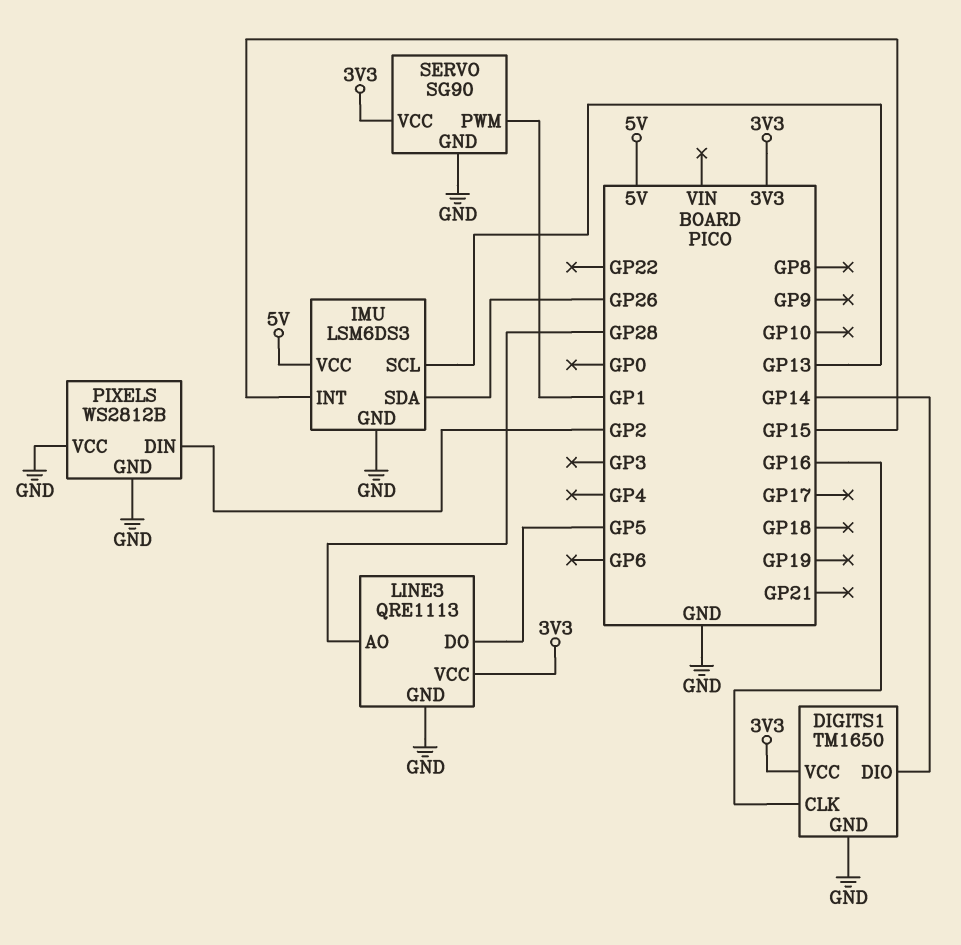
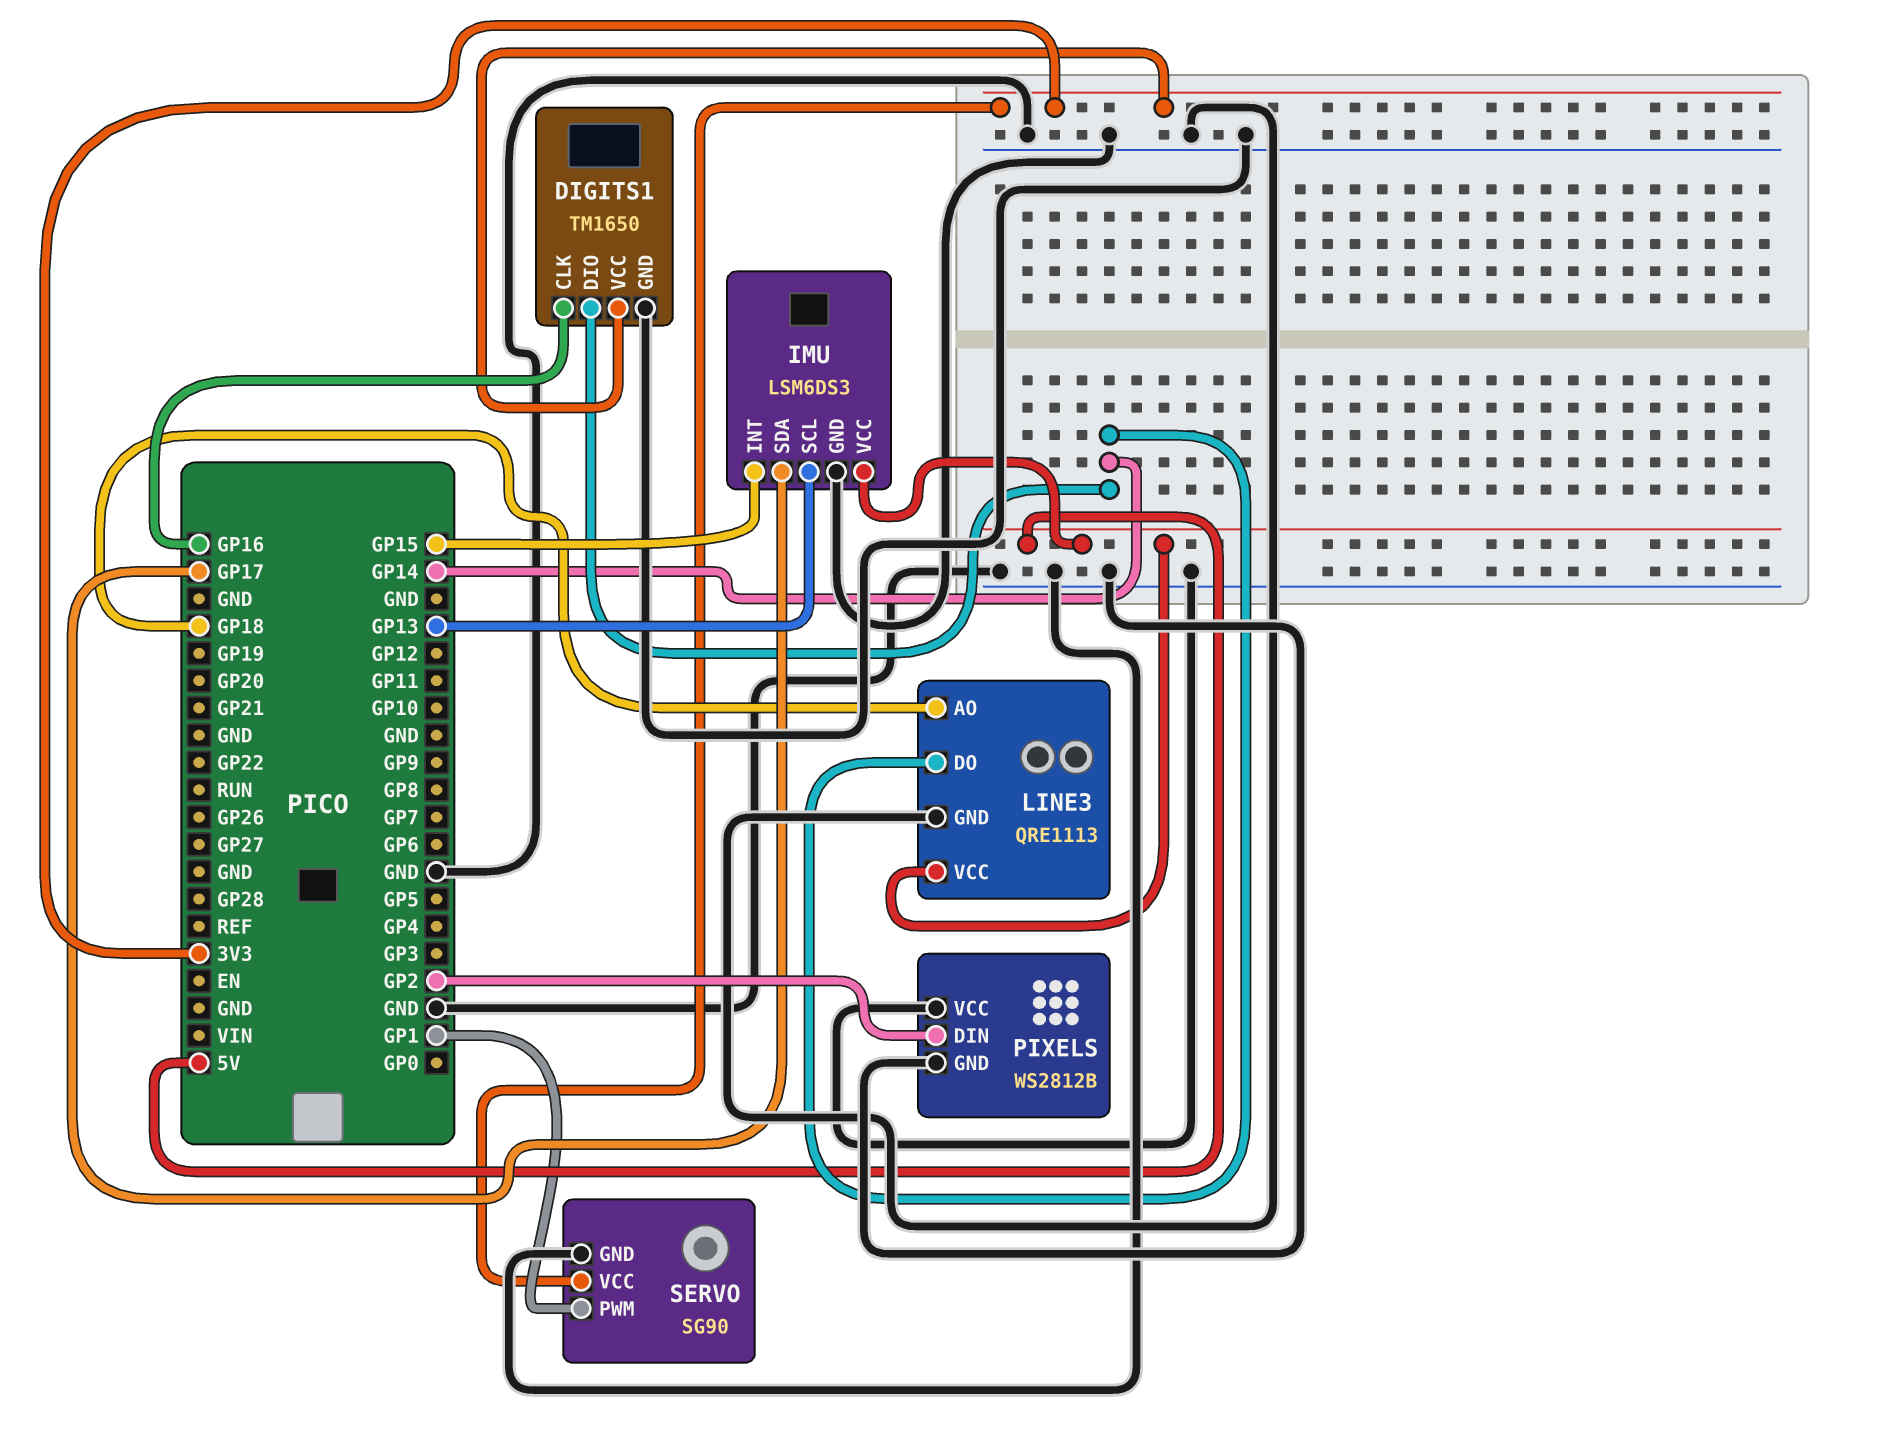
IMU pin SDA: GP26 -> GP17
LINE3 pin AO: GP28 -> GP18
LINE3 pin DO: GP5 -> GP14
LINE3 pin VCC: 3V3 -> 5V

